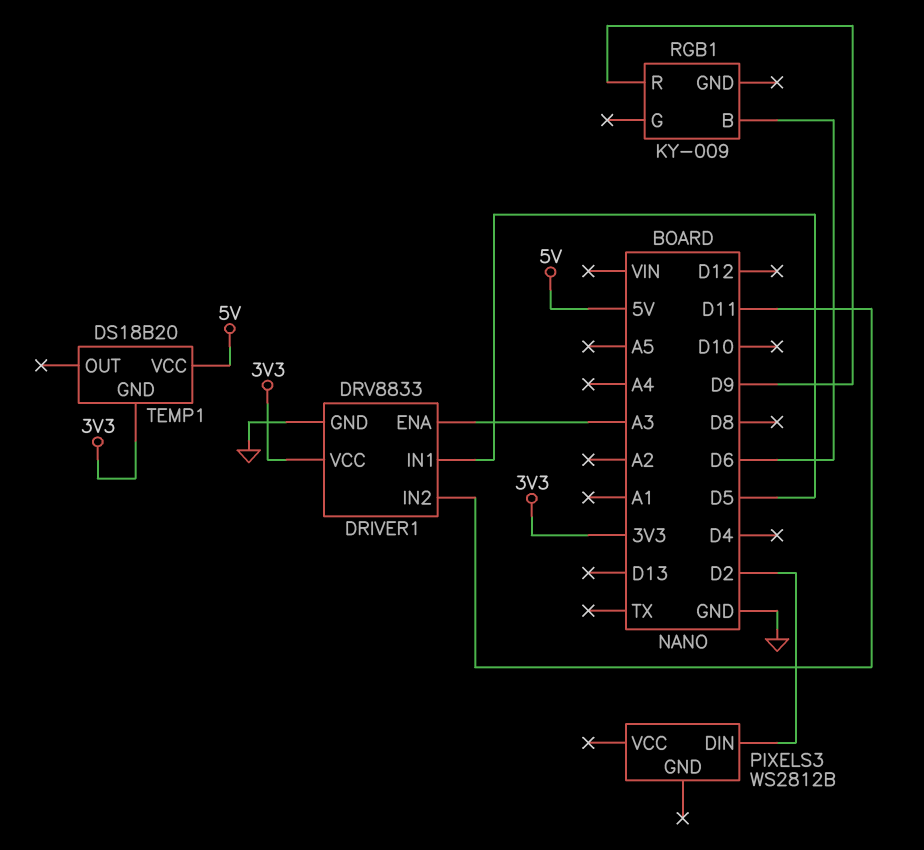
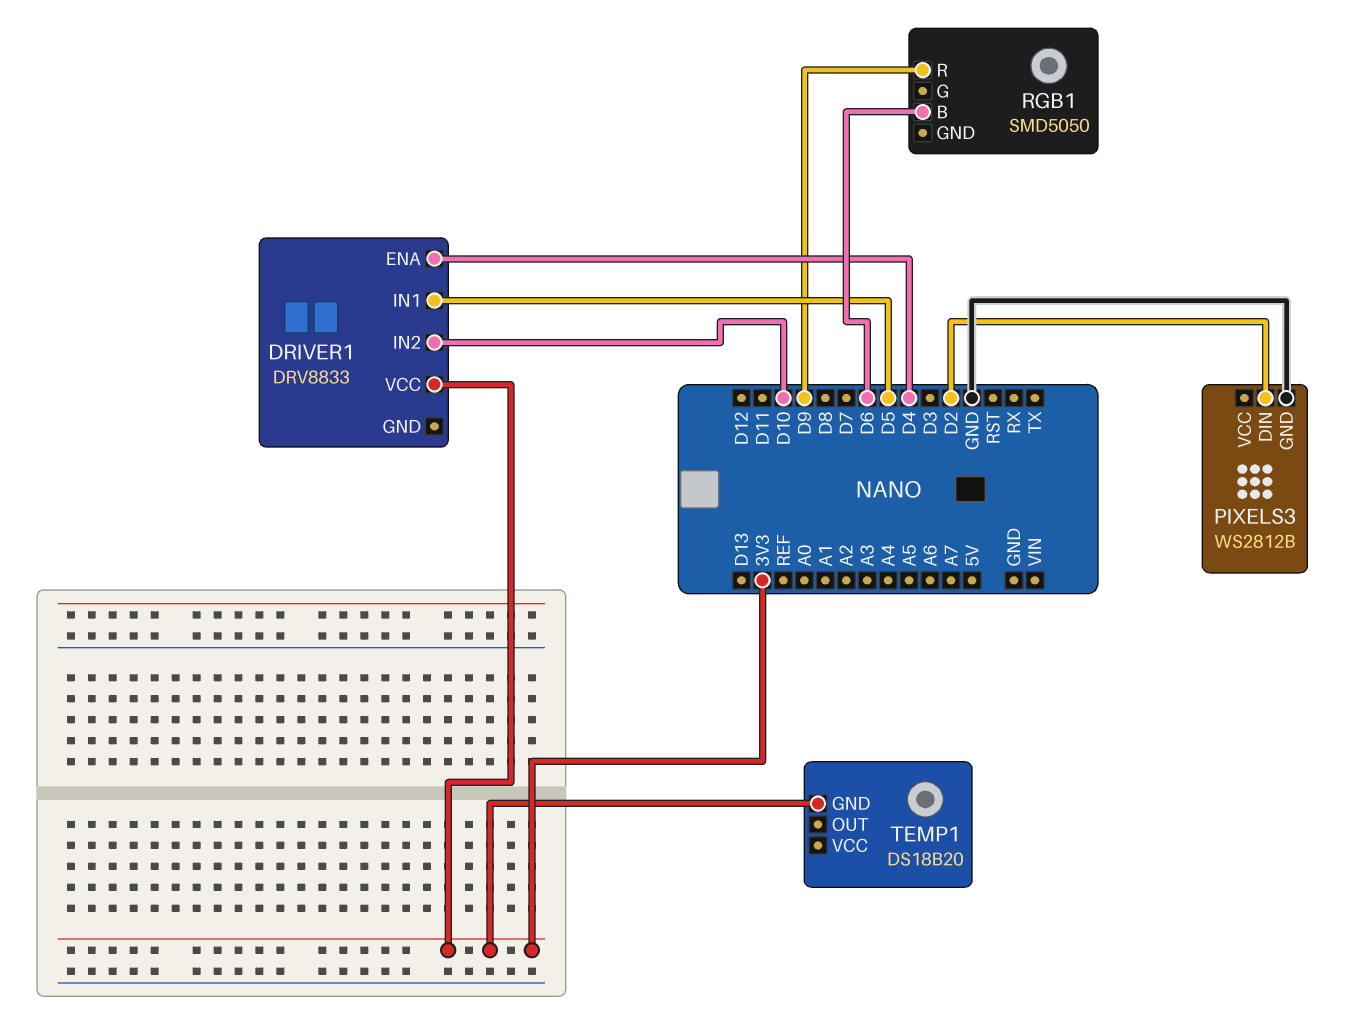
DRIVER1 pin ENA: A3 -> D4
DRIVER1 pin GND: GND -> none
DRIVER1 pin IN2: D11 -> D10
PIXELS3 pin GND: none -> GND
RGB1: KY-009 -> SMD5050
TEMP1 pin VCC: 5V -> none

